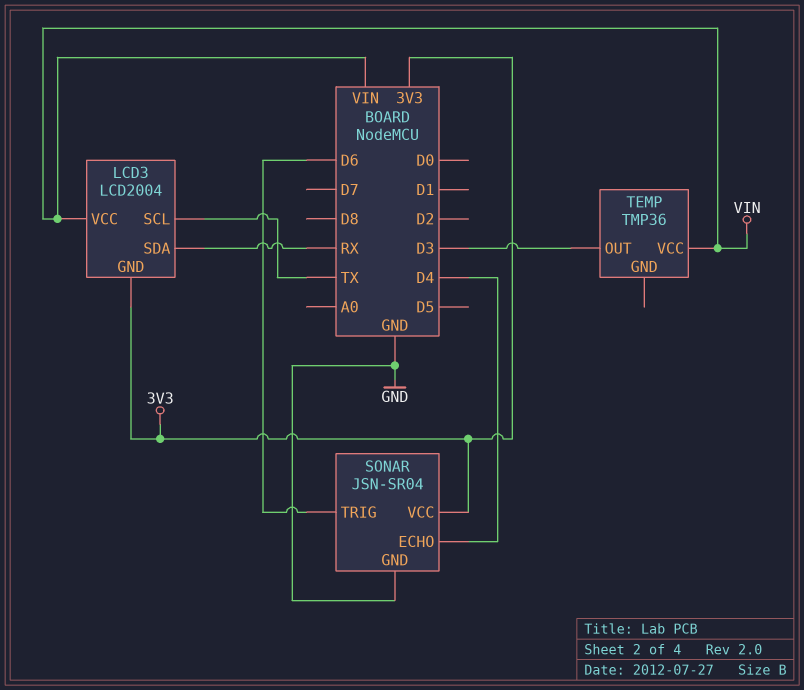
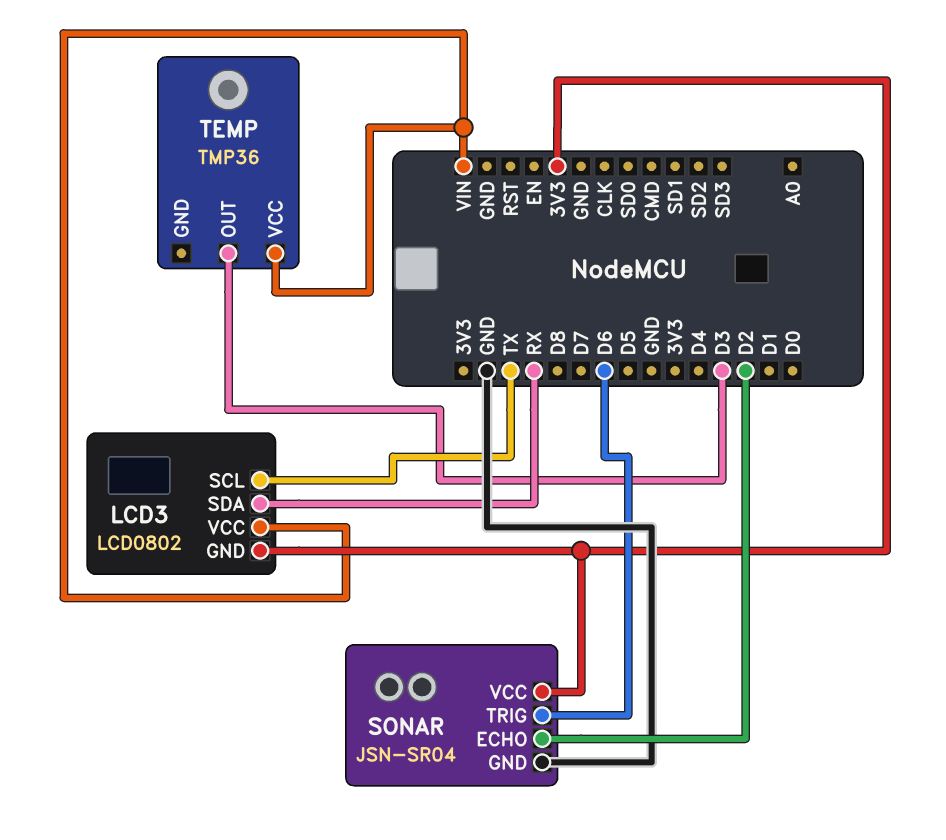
LCD3: LCD2004 -> LCD0802
SONAR pin ECHO: D4 -> D2

